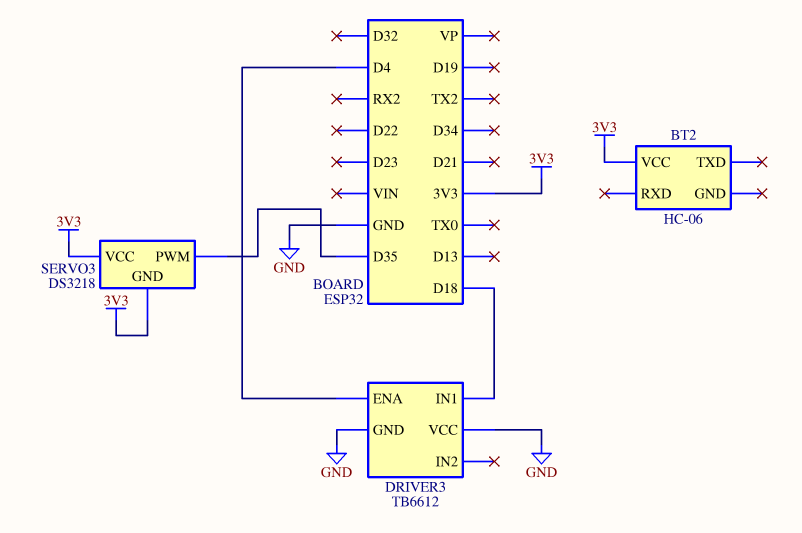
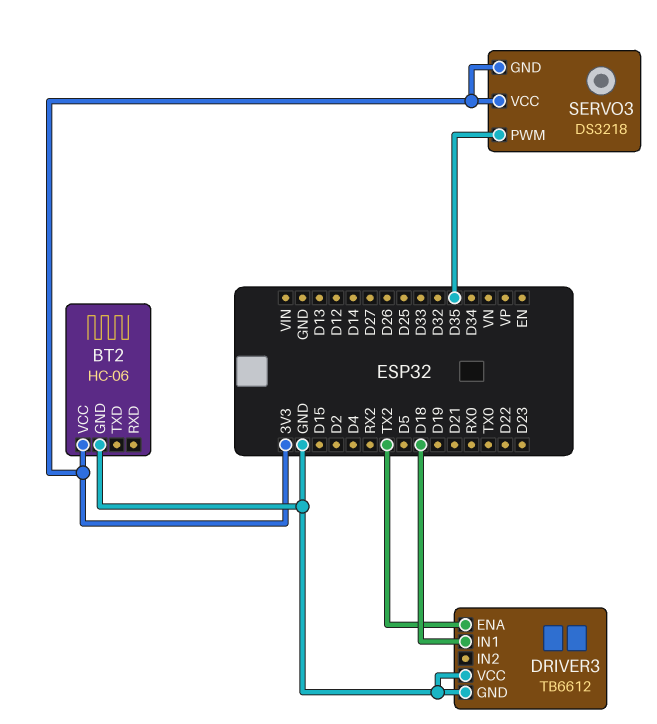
BT2 pin GND: none -> GND
DRIVER3 pin ENA: D4 -> TX2

